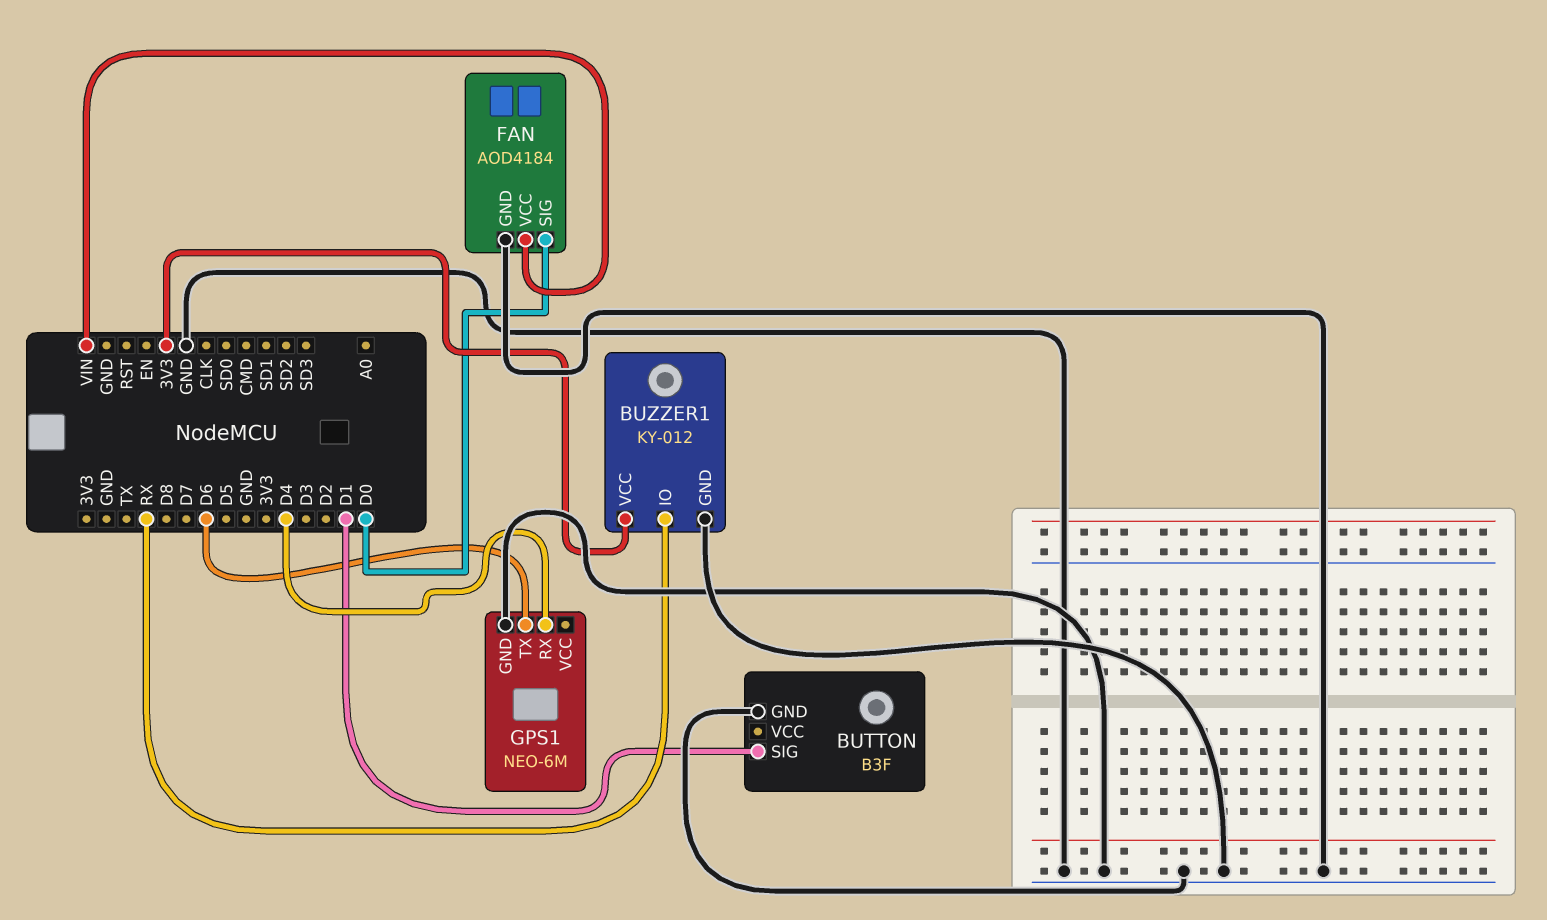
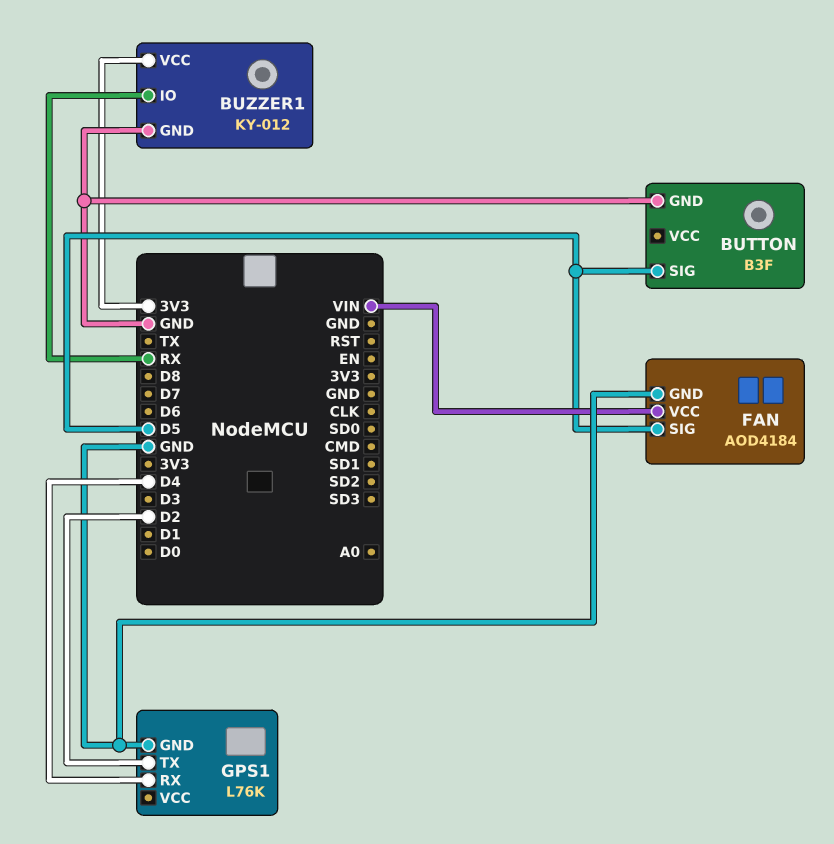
BUTTON pin SIG: D1 -> D5
FAN pin SIG: D0 -> D5
GPS1: NEO-6M -> L76K
GPS1 pin TX: D6 -> D2

